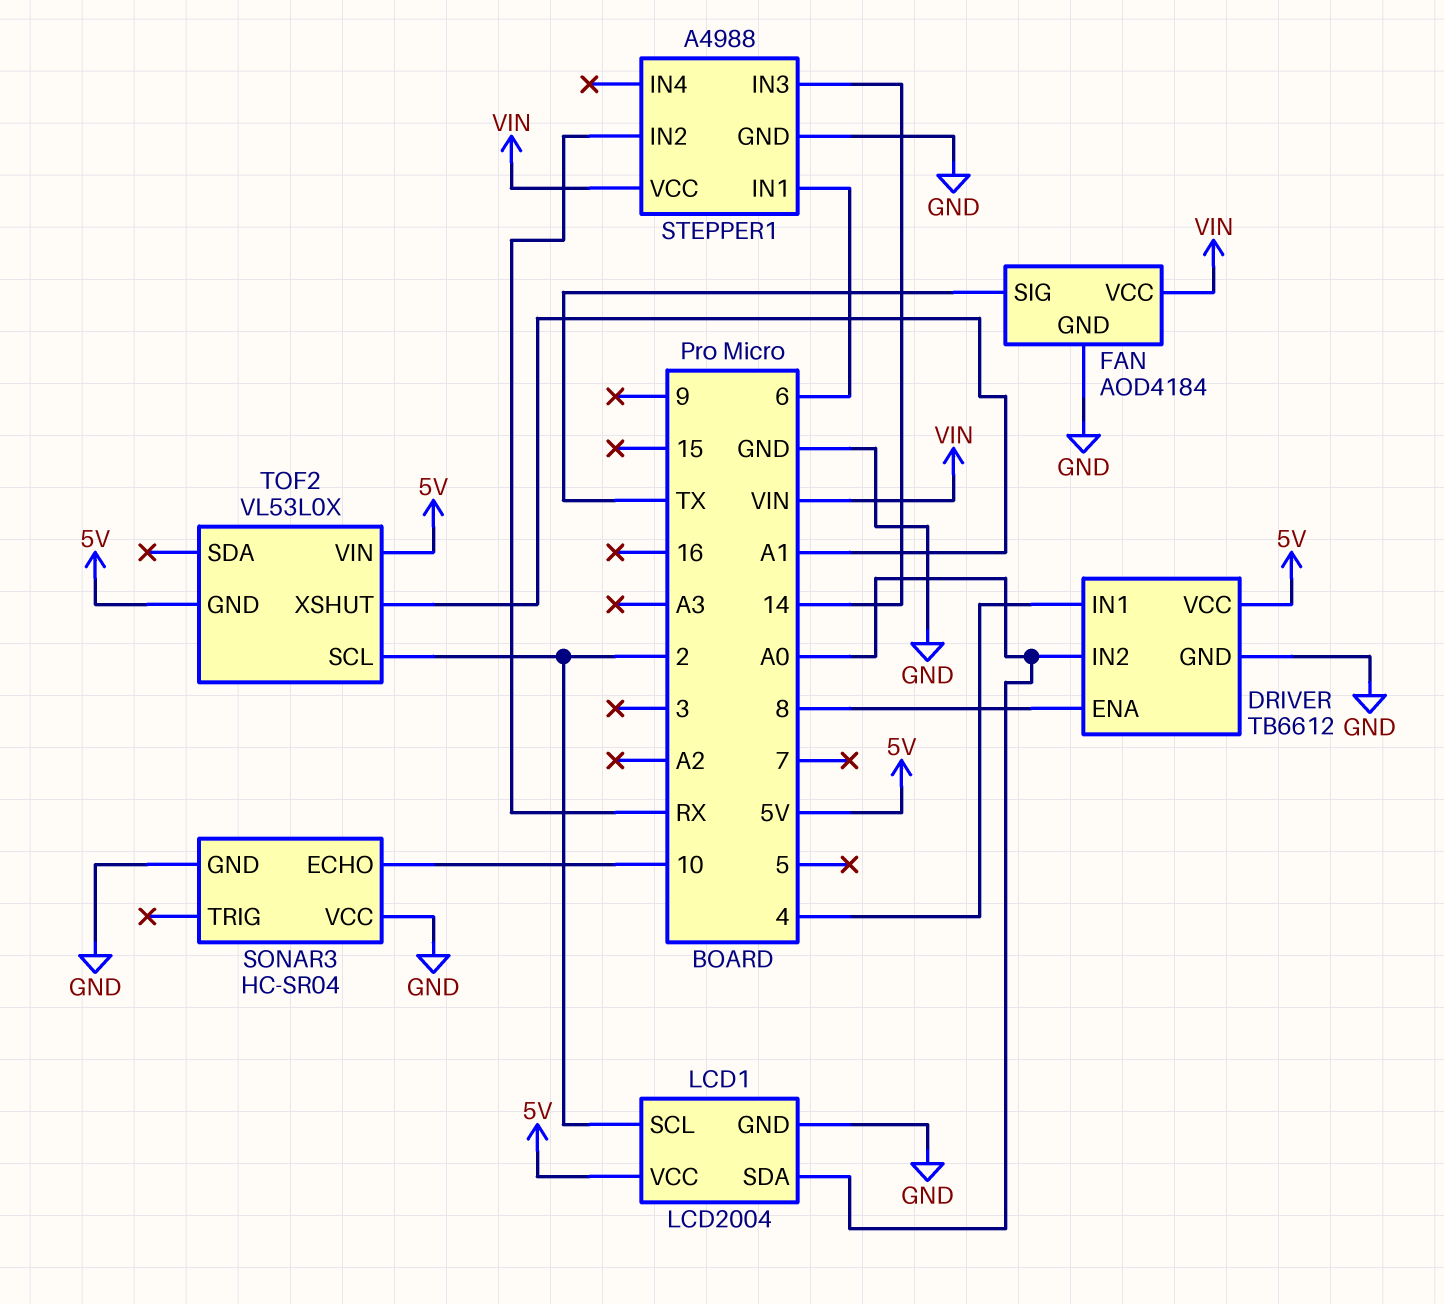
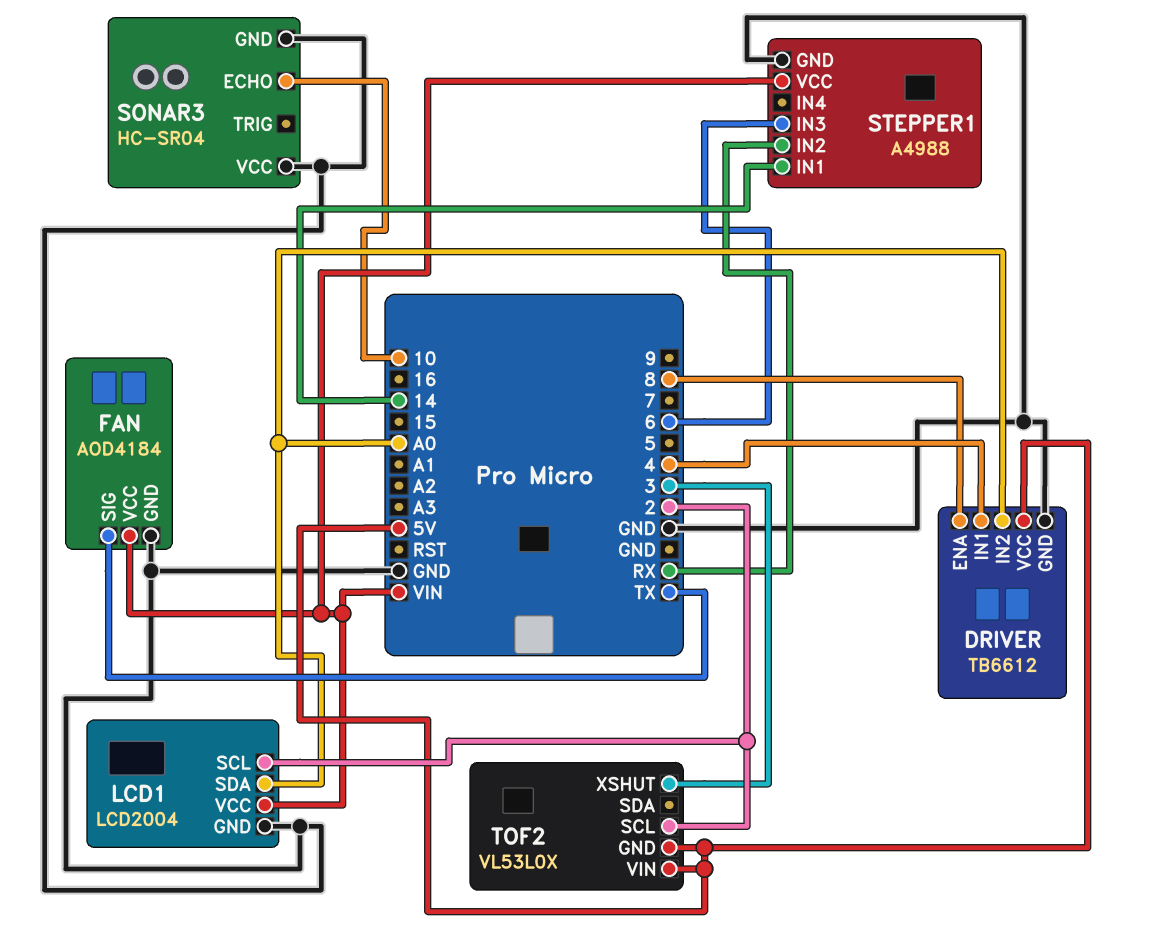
LCD1 pin VCC: 5V -> VIN
STEPPER1 pin IN1: 6 -> 14
STEPPER1 pin IN3: 14 -> 6
TOF2 pin XSHUT: A1 -> 3

